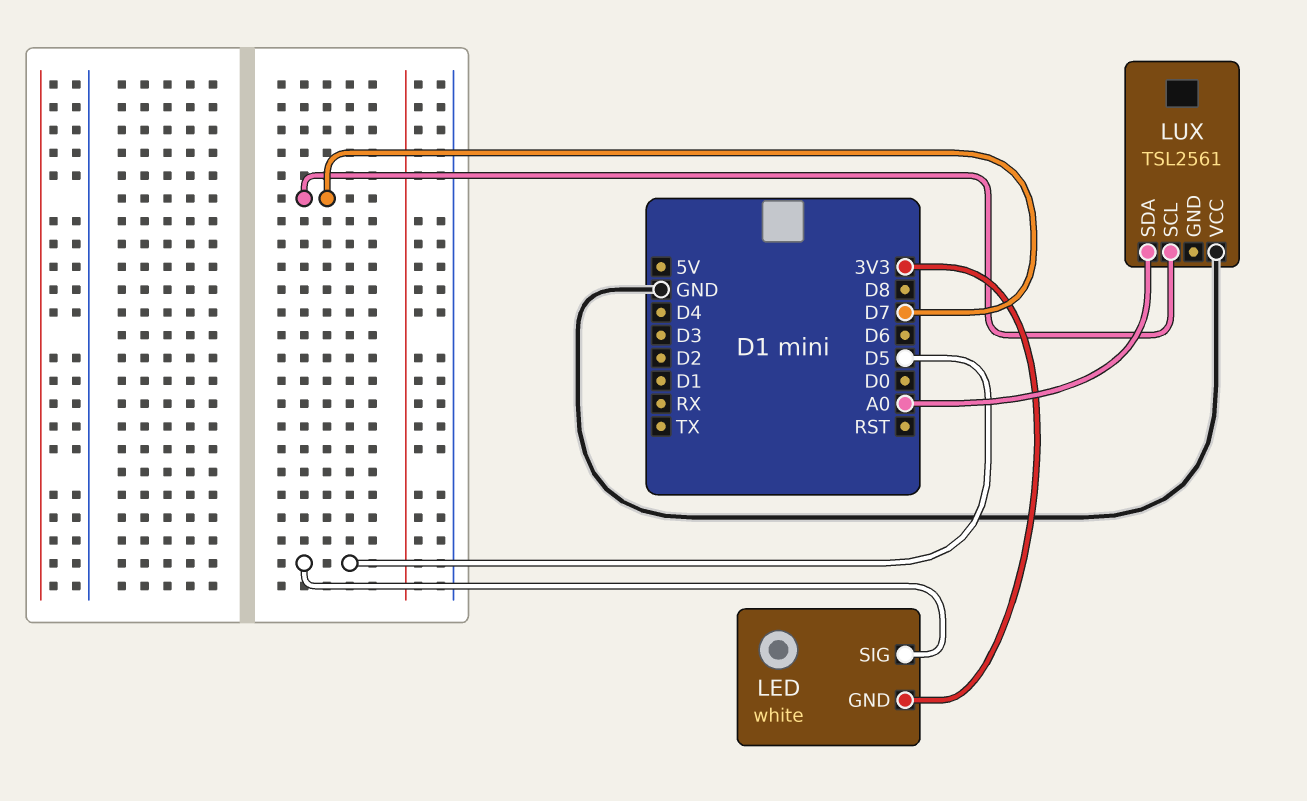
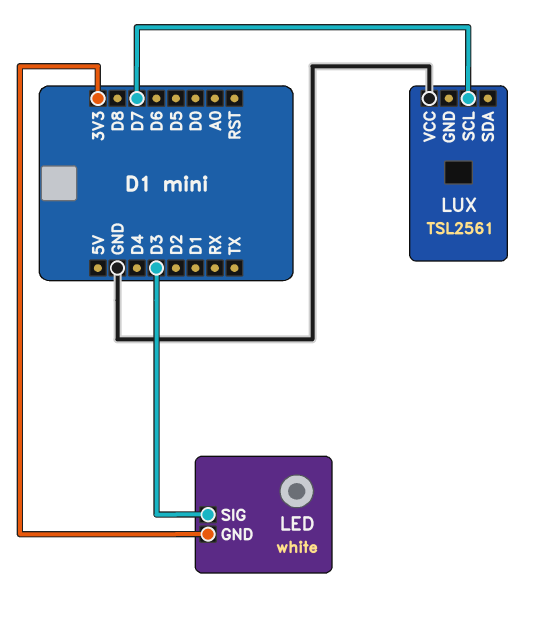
LED pin SIG: D5 -> D3
LUX pin SDA: A0 -> none

